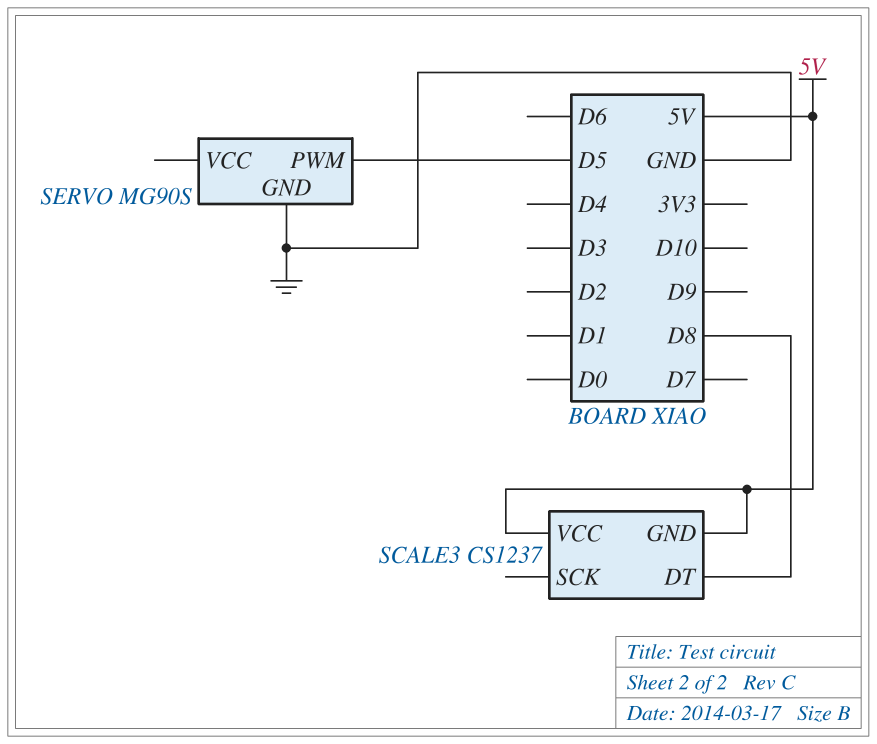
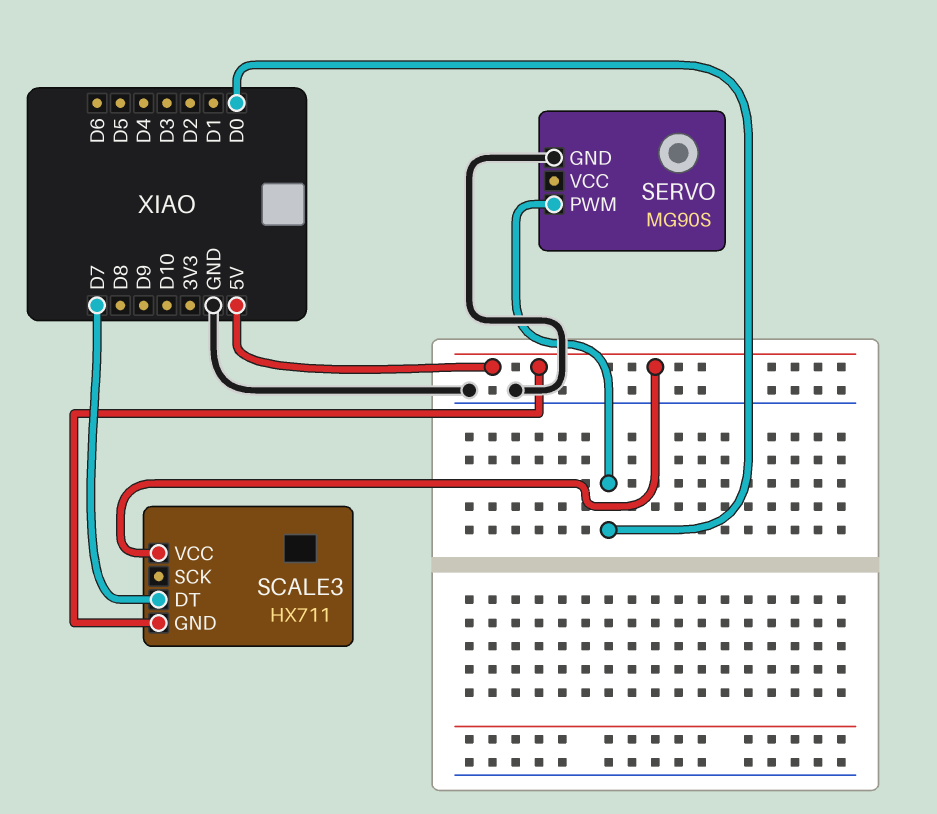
SCALE3: CS1237 -> HX711
SCALE3 pin DT: D8 -> D7
SERVO pin PWM: D5 -> D0

